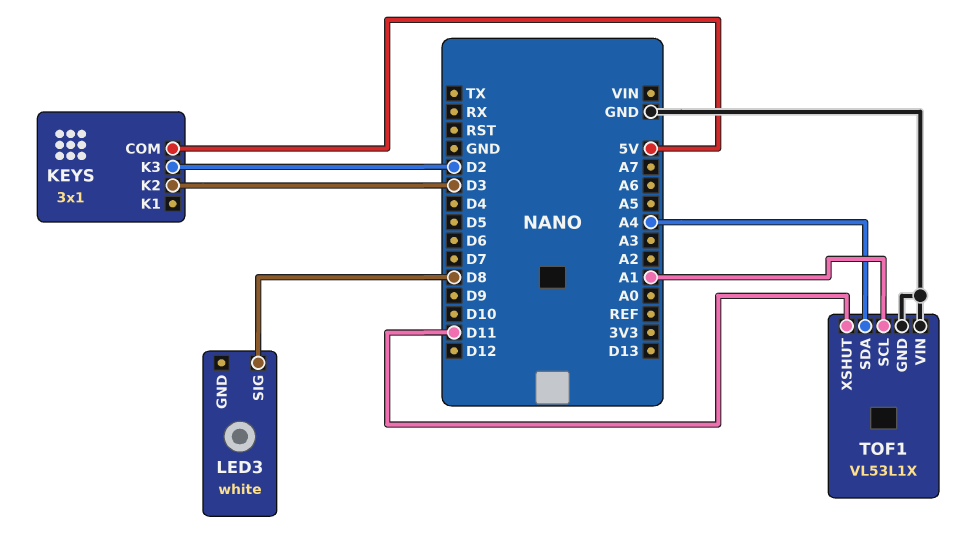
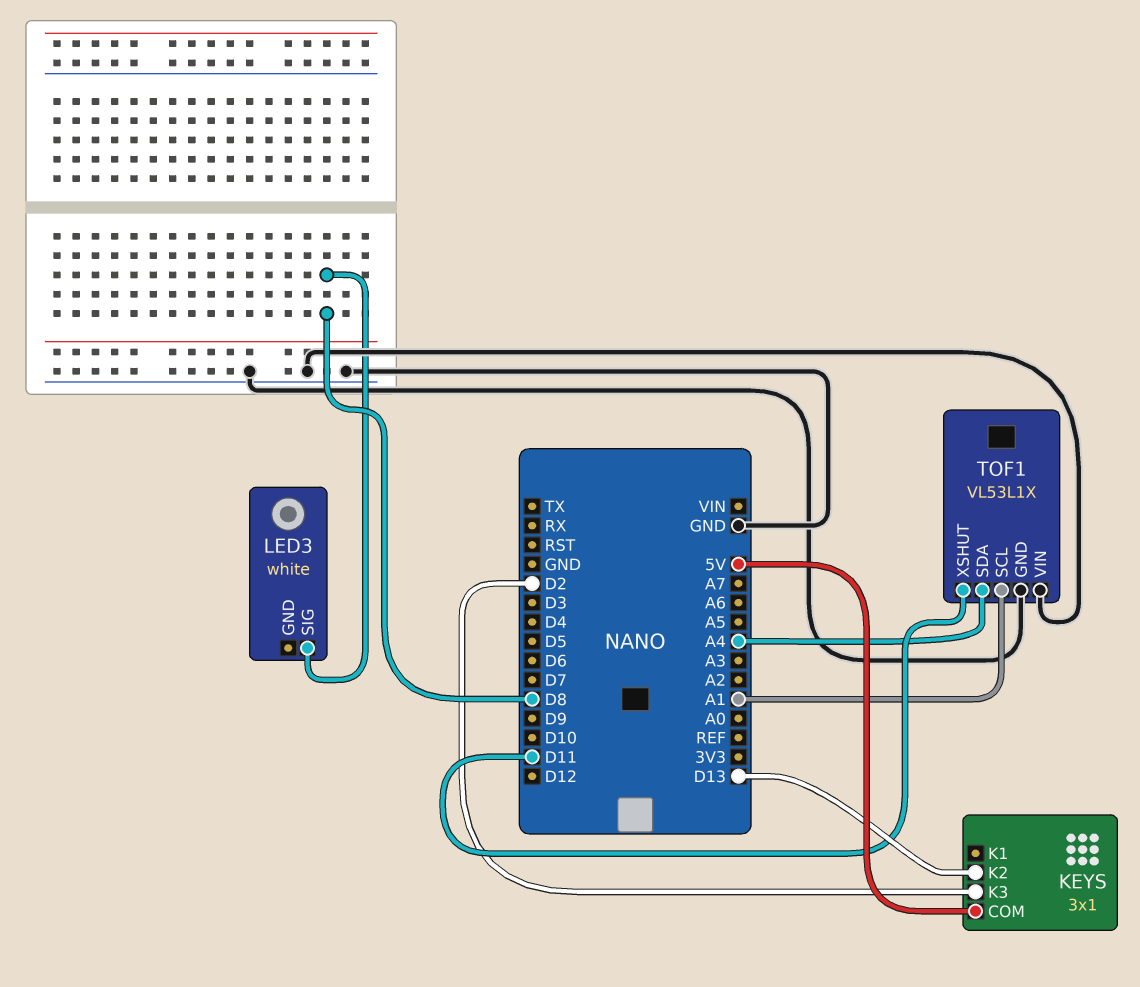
KEYS pin K2: D3 -> D13

